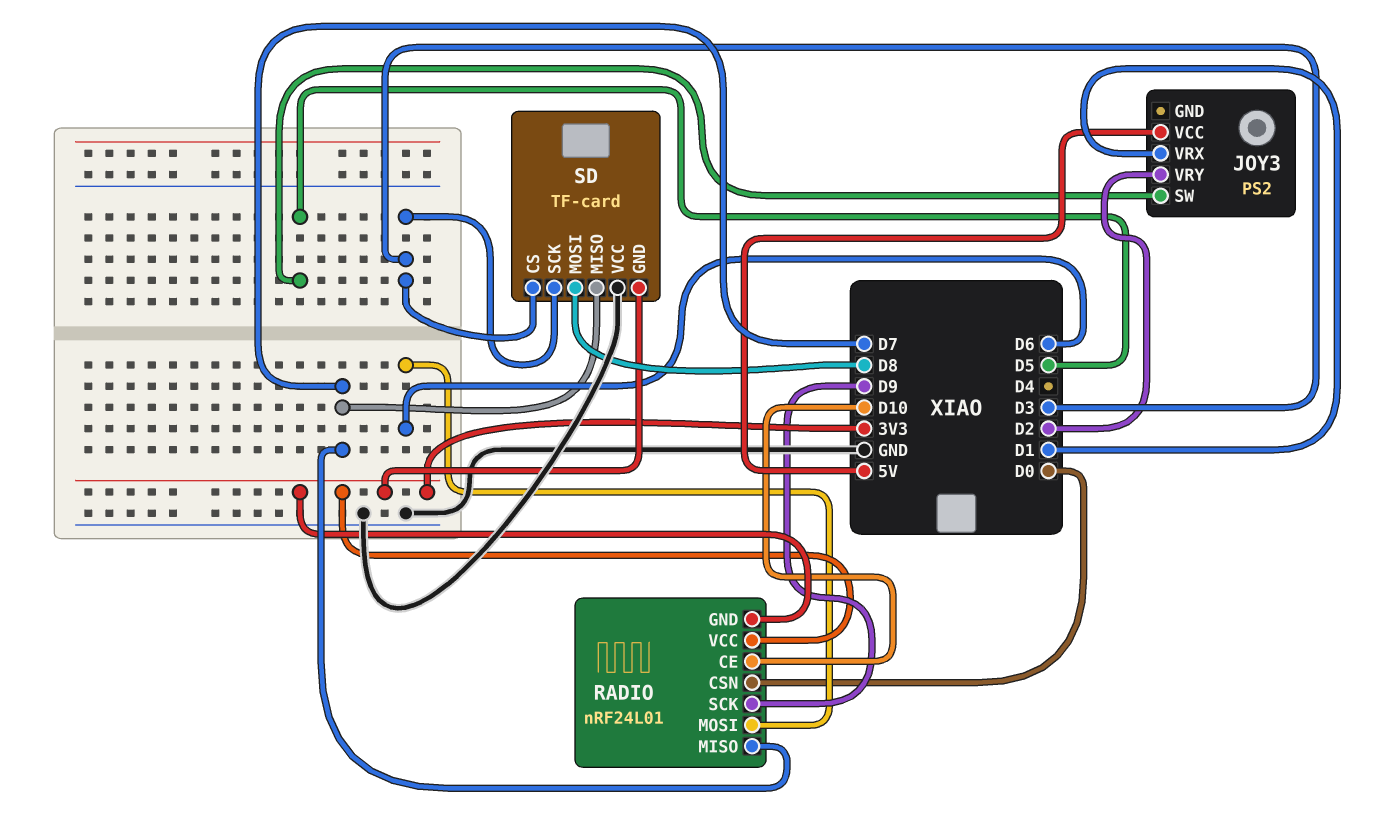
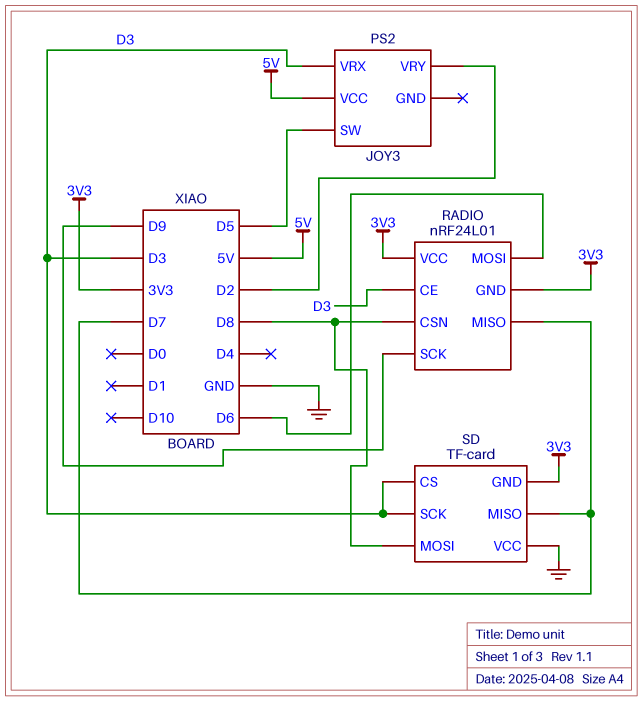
JOY3 pin VRX: D1 -> D3
RADIO pin CE: D10 -> D3
RADIO pin CSN: D0 -> D8

